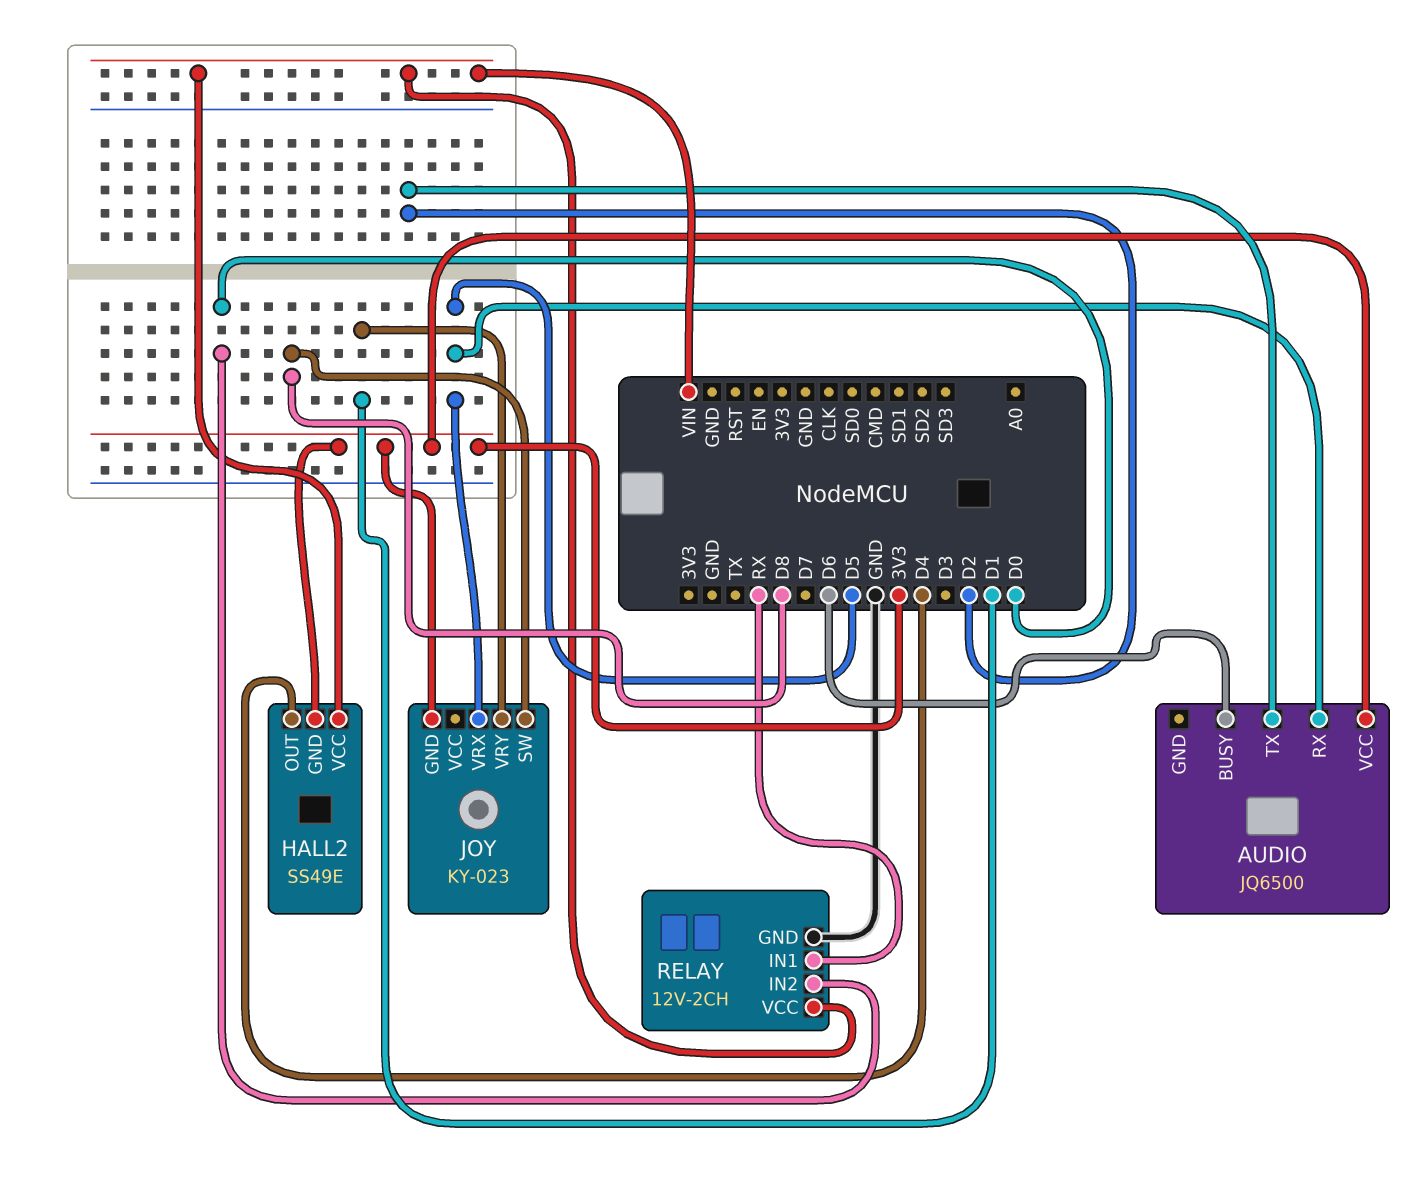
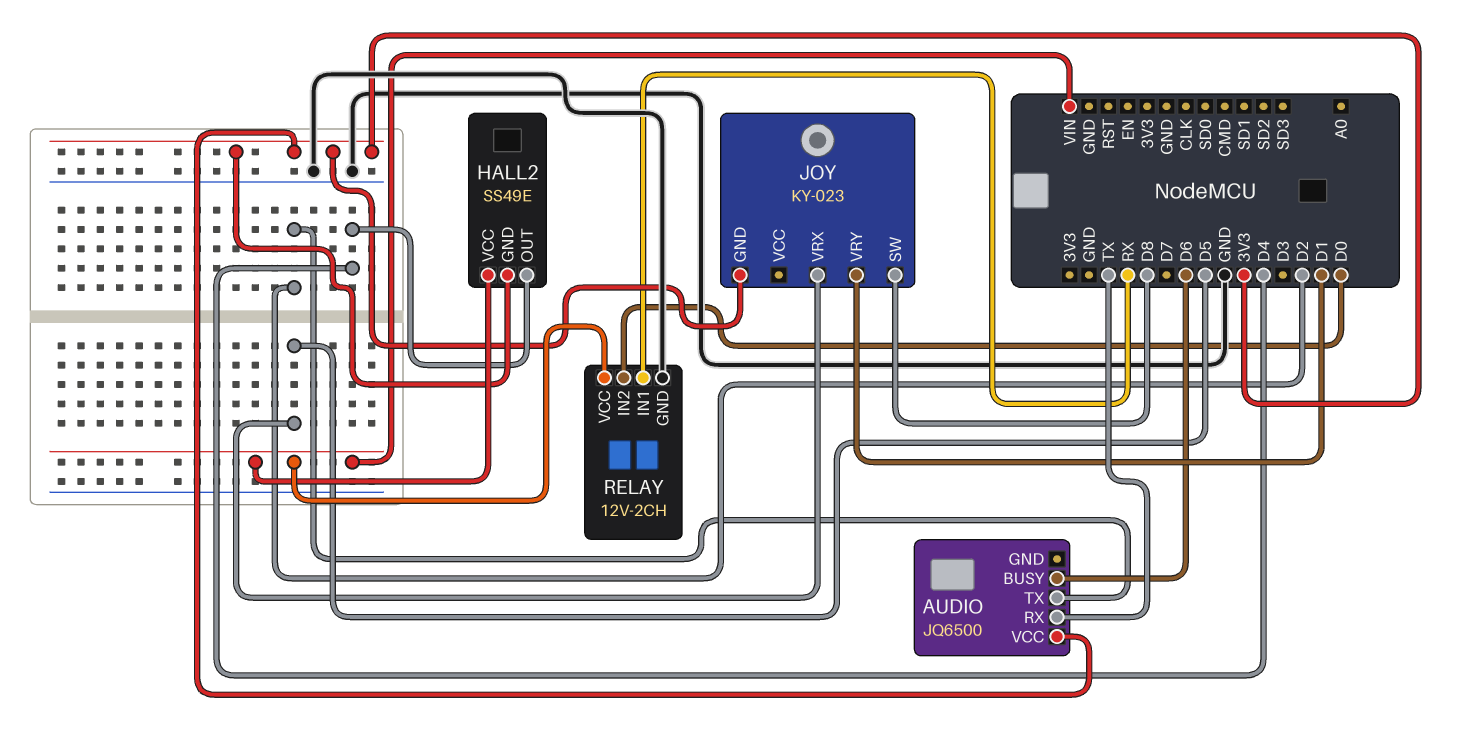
AUDIO pin RX: D5 -> TX

